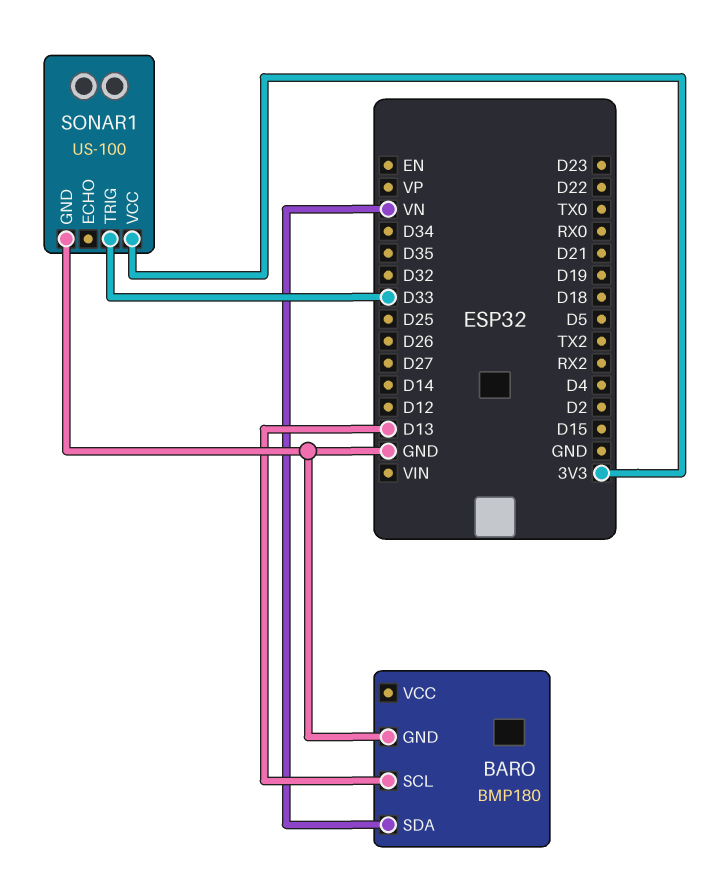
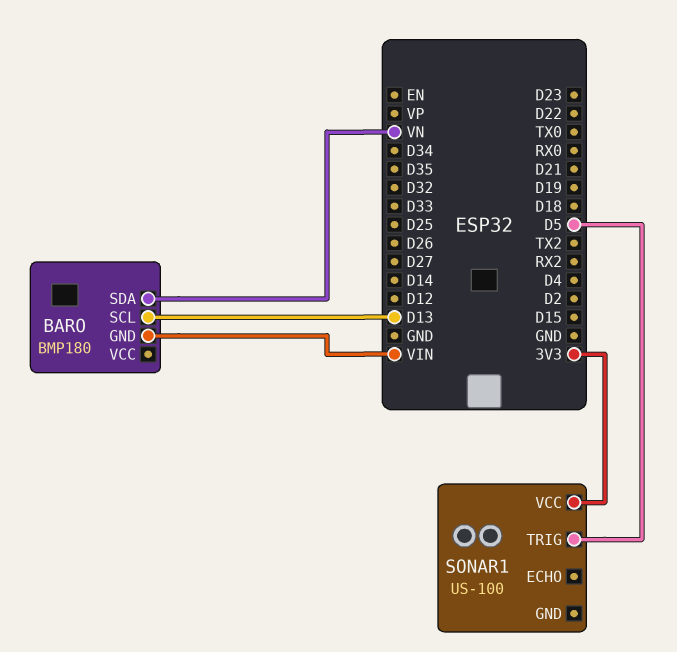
BARO pin GND: GND -> VIN
SONAR1 pin GND: GND -> none
SONAR1 pin TRIG: D33 -> D5

